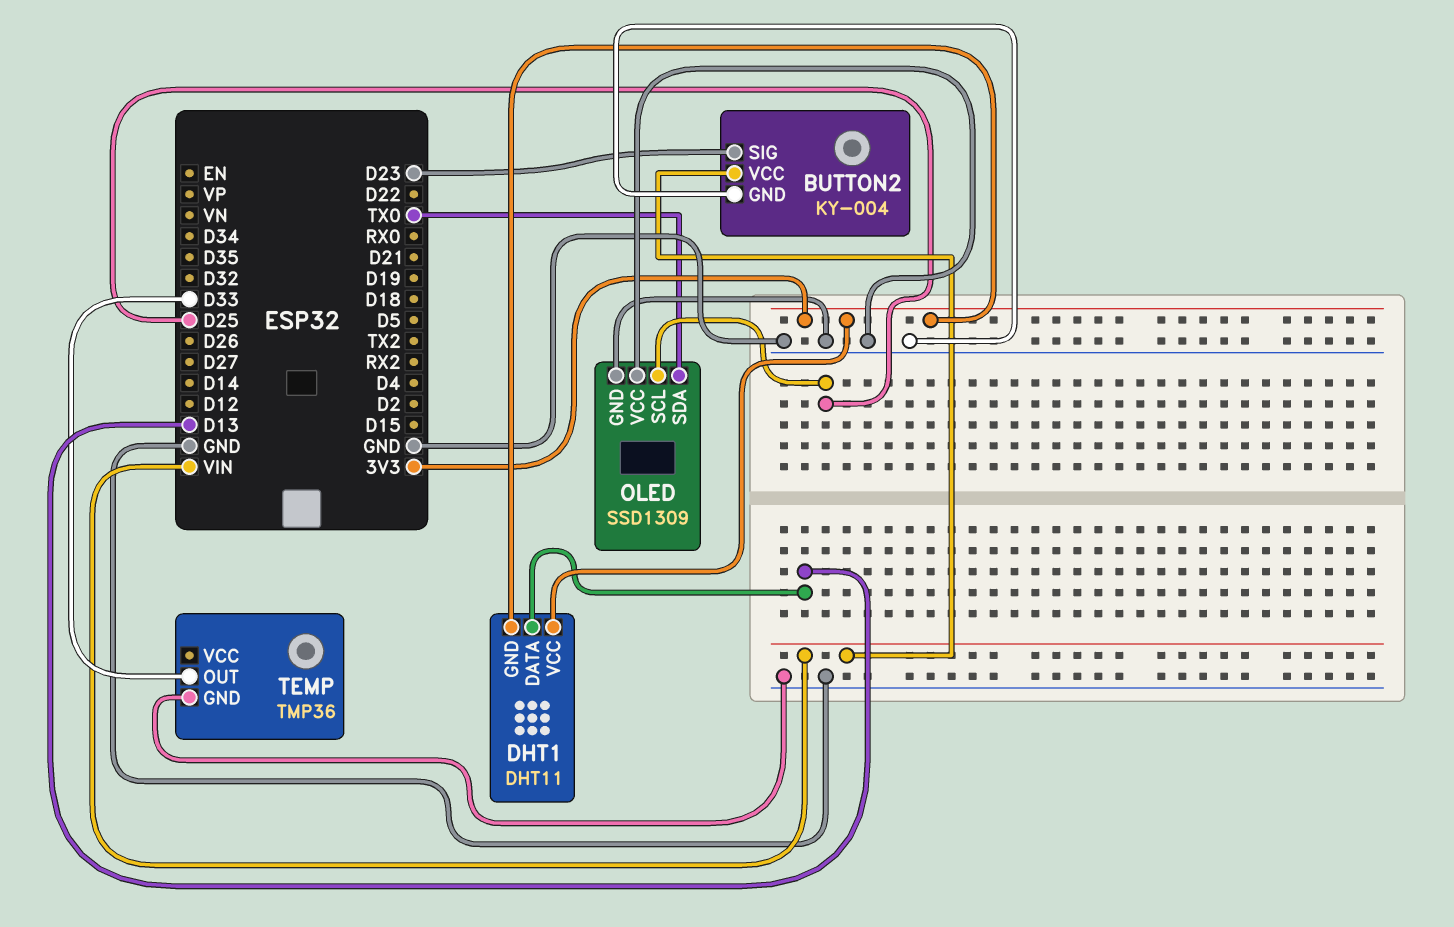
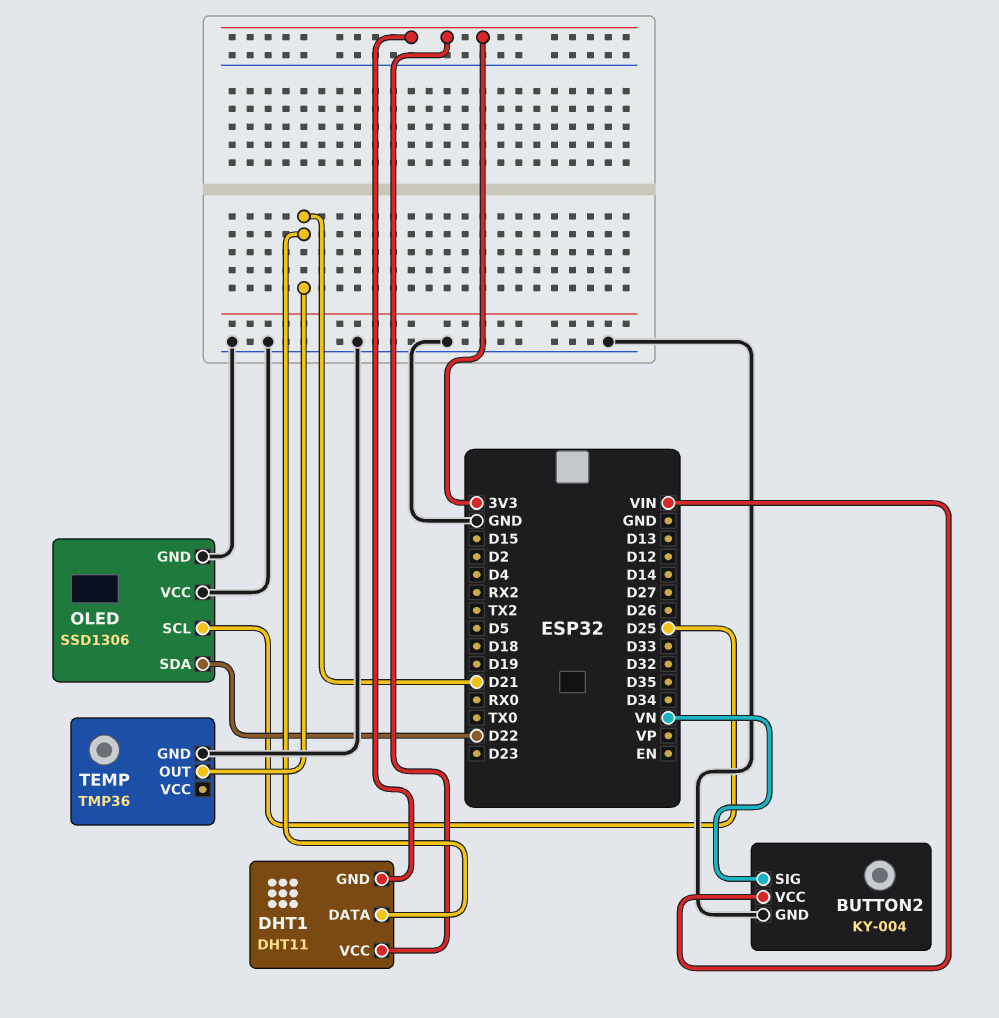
BUTTON2 pin SIG: D23 -> VN
DHT1 pin DATA: D13 -> D21
OLED: SSD1309 -> SSD1306
OLED pin SDA: TX0 -> D22
TEMP pin OUT: D33 -> D21

